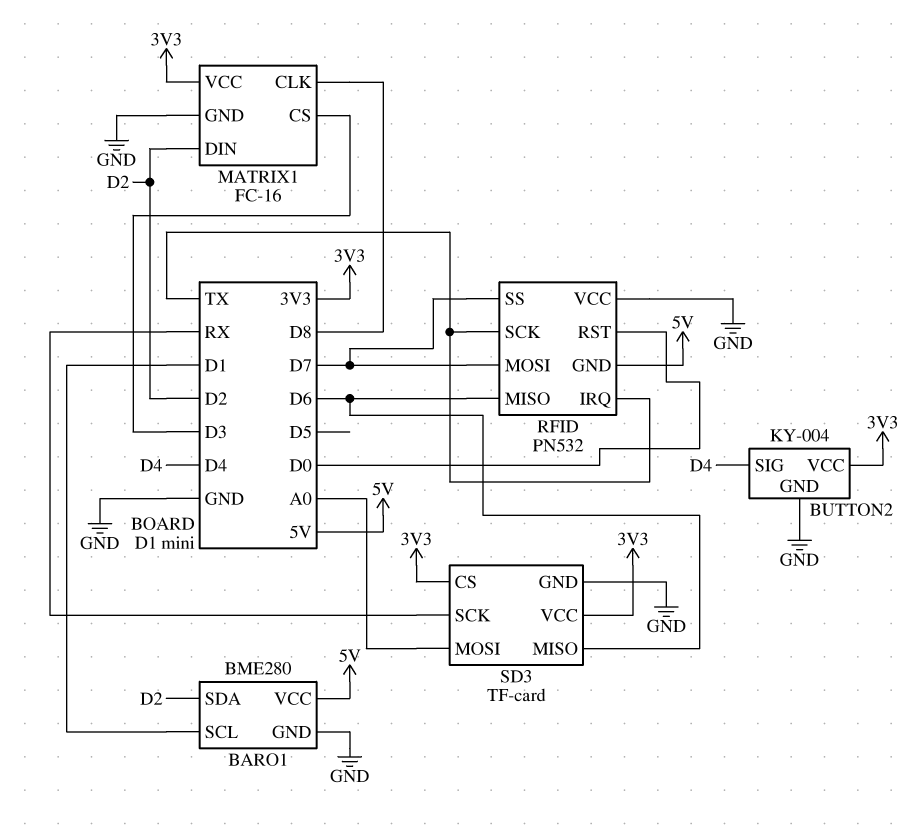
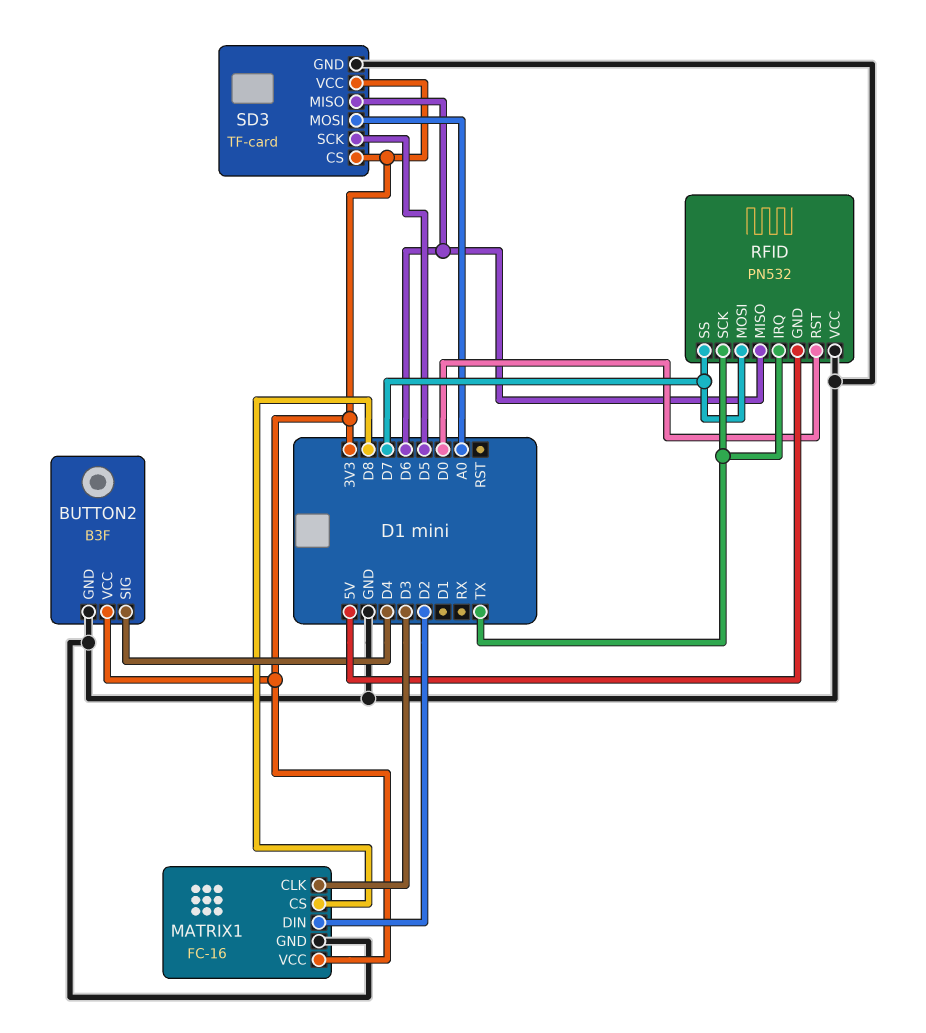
BARO1: BME280 -> none
BARO1 pin GND: GND -> none
BARO1 pin SCL: D1 -> none
BARO1 pin SDA: D2 -> none
BARO1 pin VCC: 5V -> none
BUTTON2: KY-004 -> B3F
MATRIX1 pin CLK: D8 -> D3
MATRIX1 pin CS: D3 -> D8
SD3 pin SCK: RX -> D5

